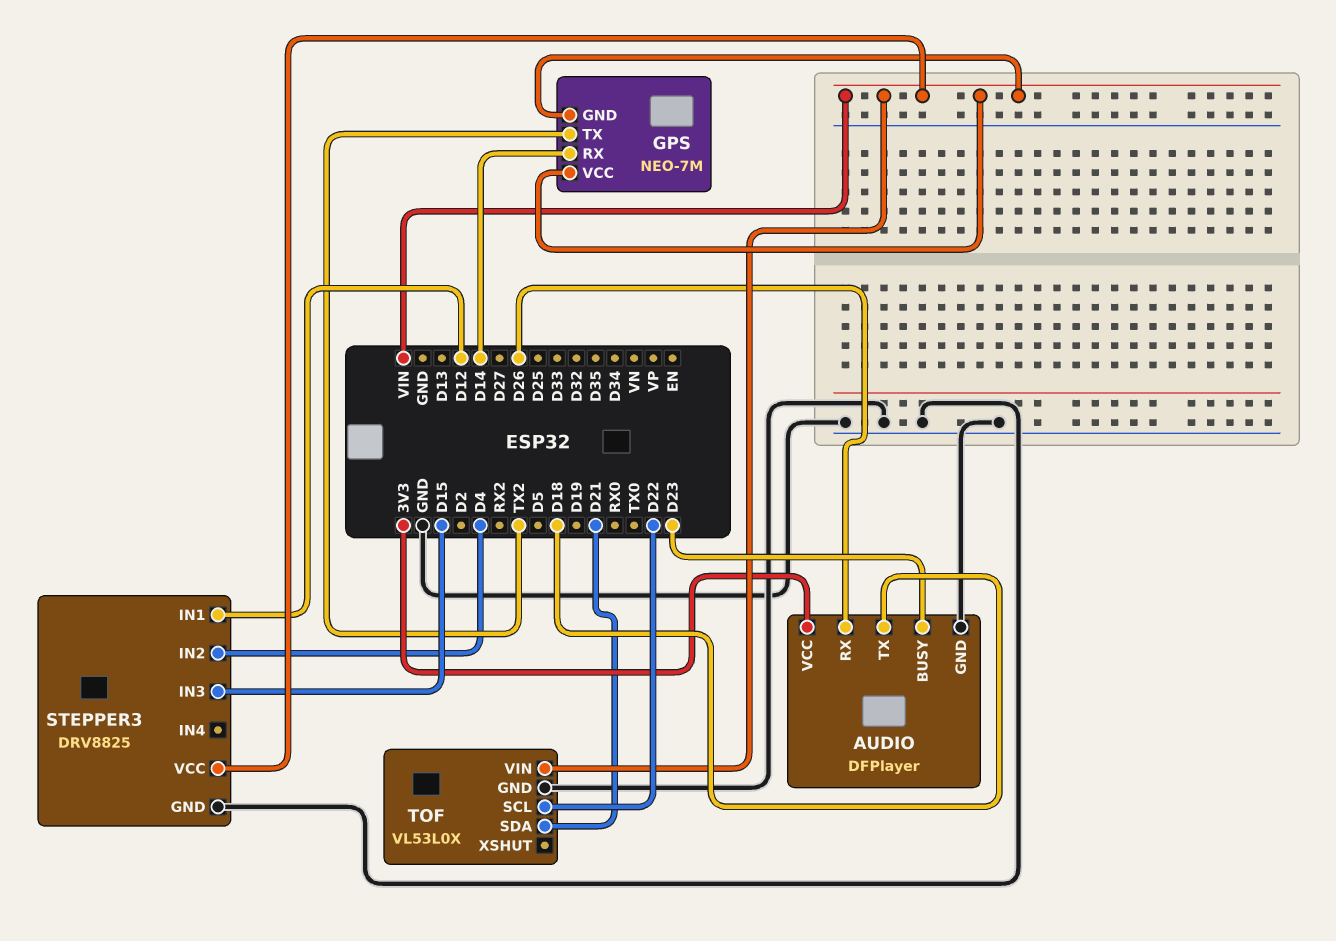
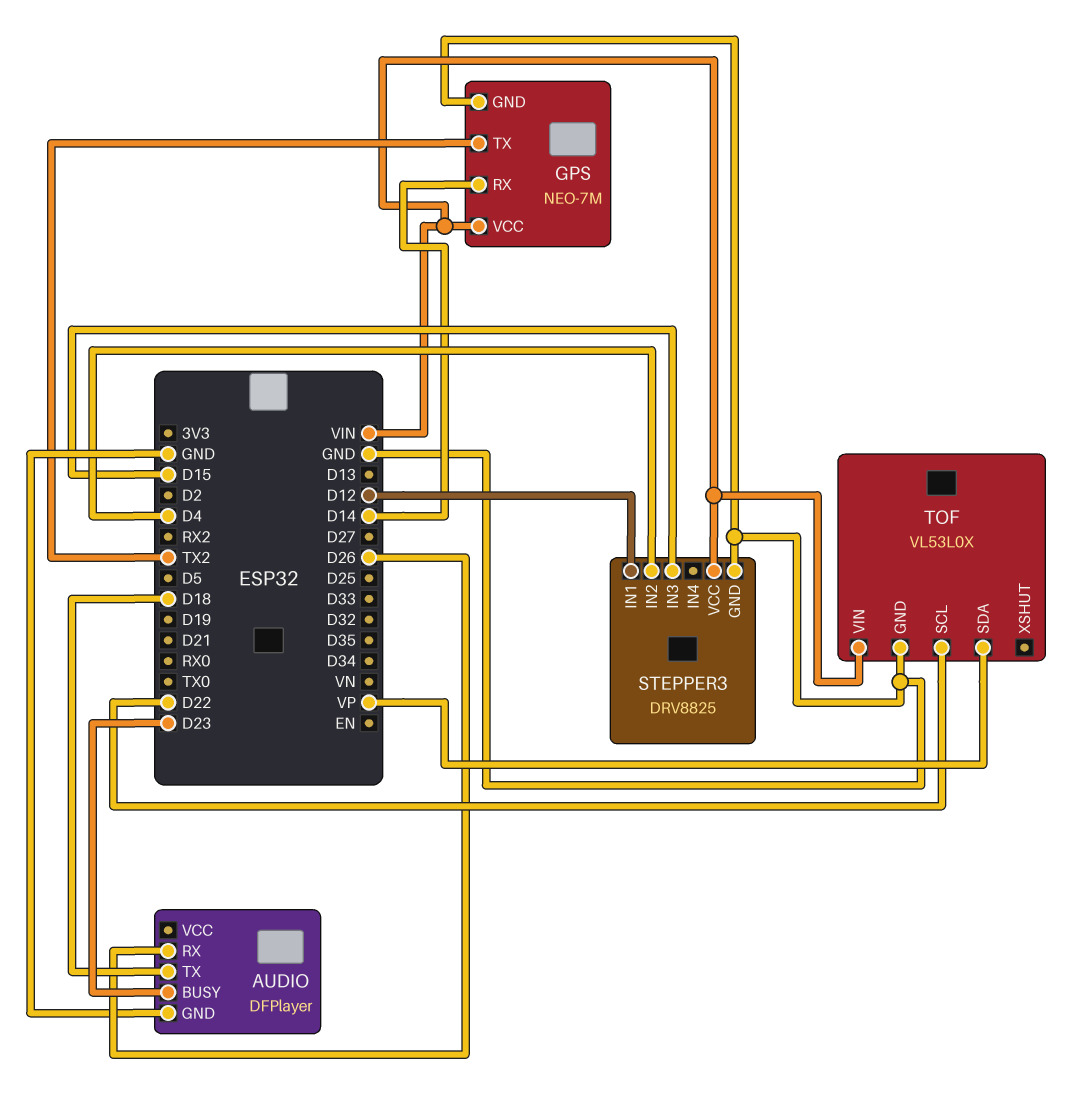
AUDIO pin VCC: 3V3 -> none
GPS pin GND: VIN -> GND
TOF pin SDA: D21 -> VP

